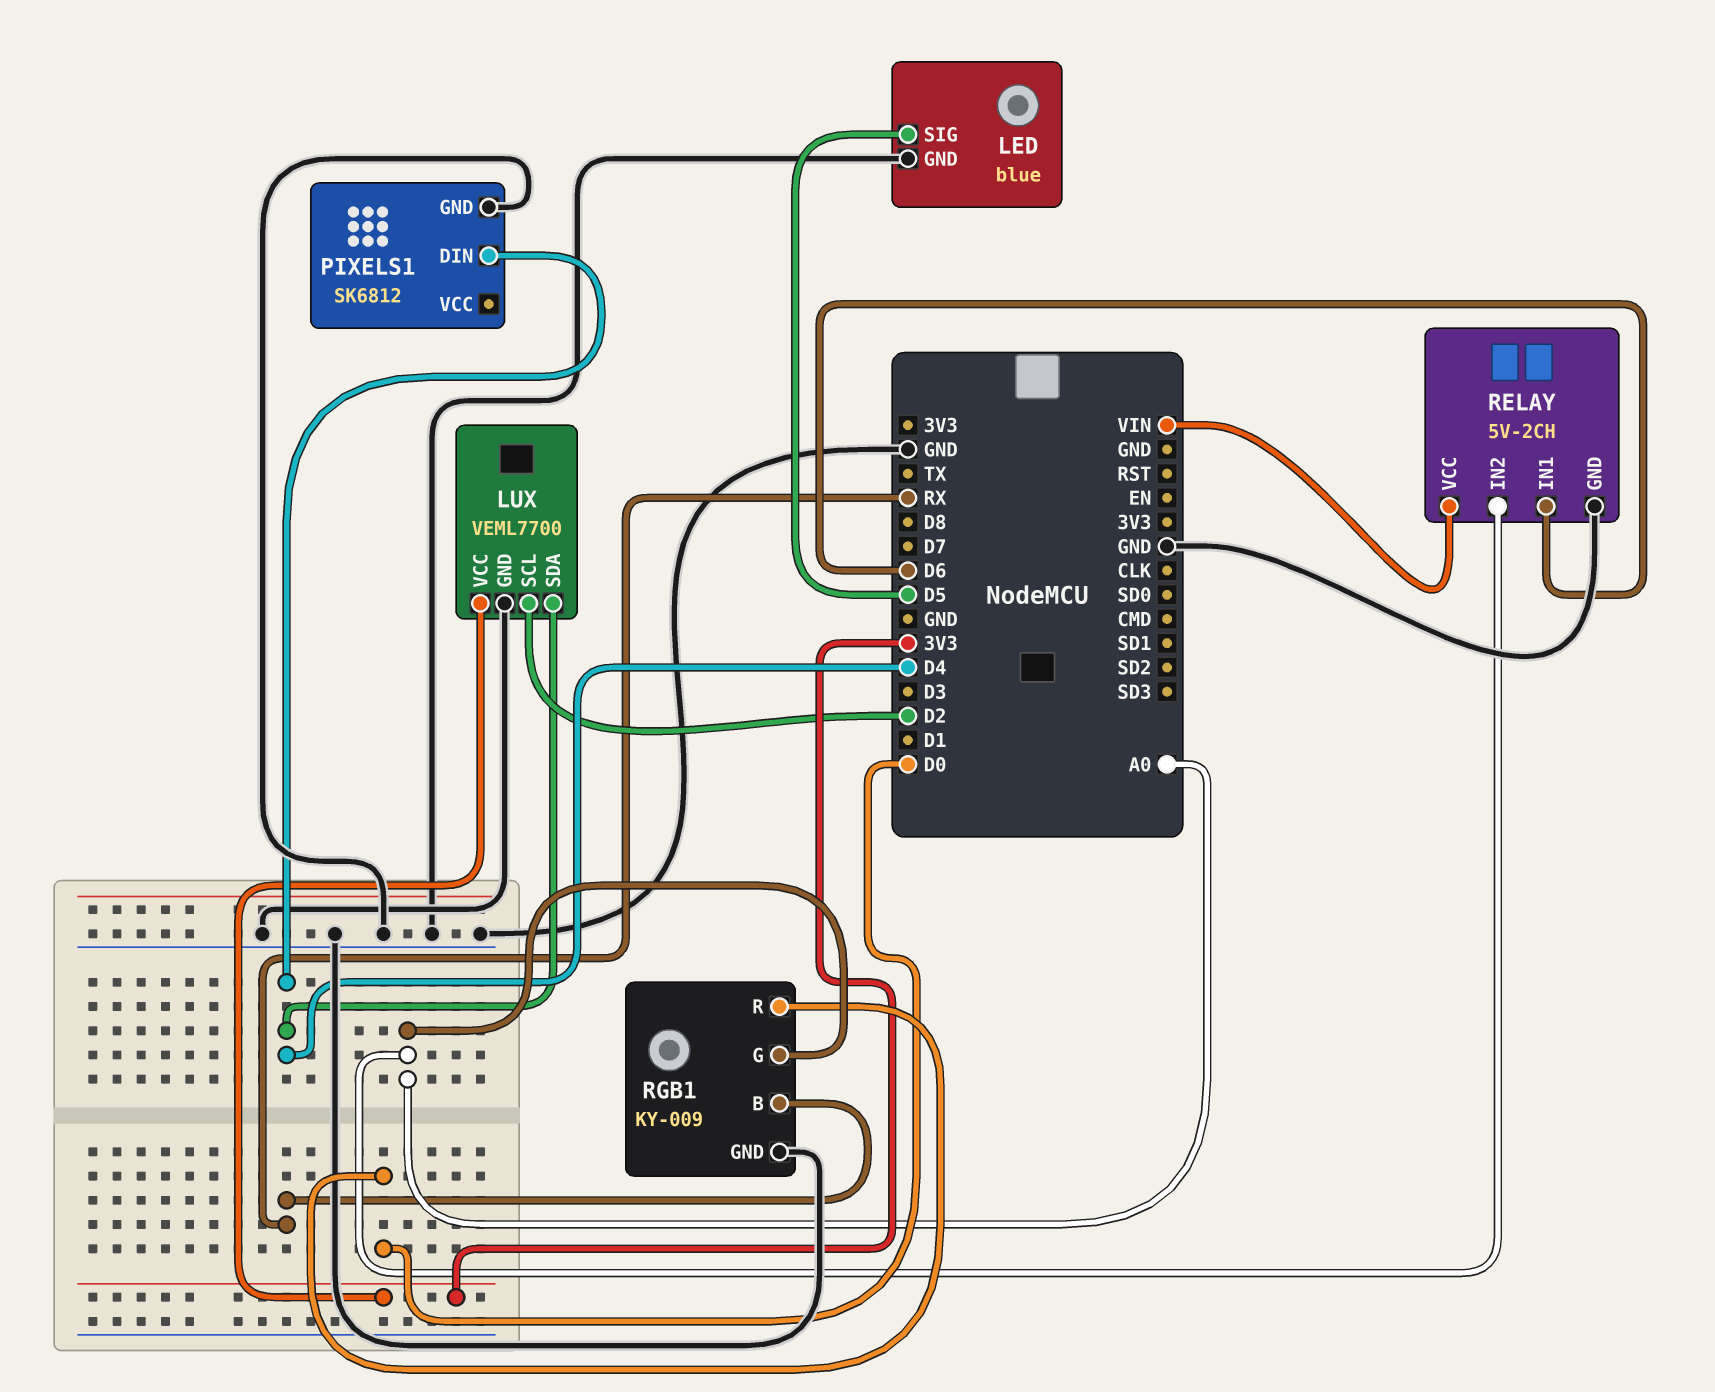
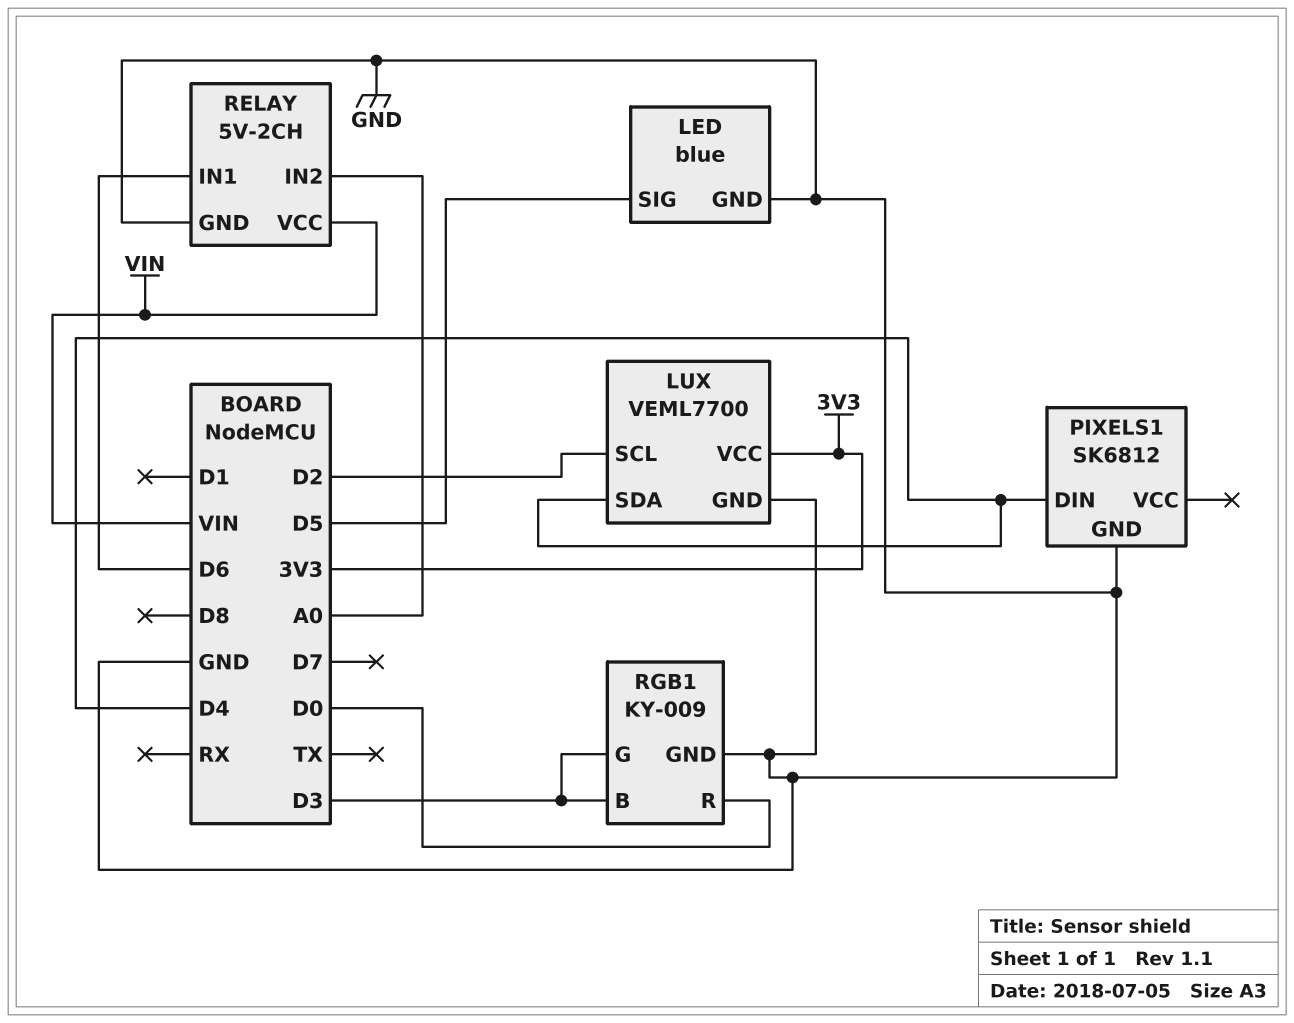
RGB1 pin B: RX -> D3
RGB1 pin G: A0 -> D3

